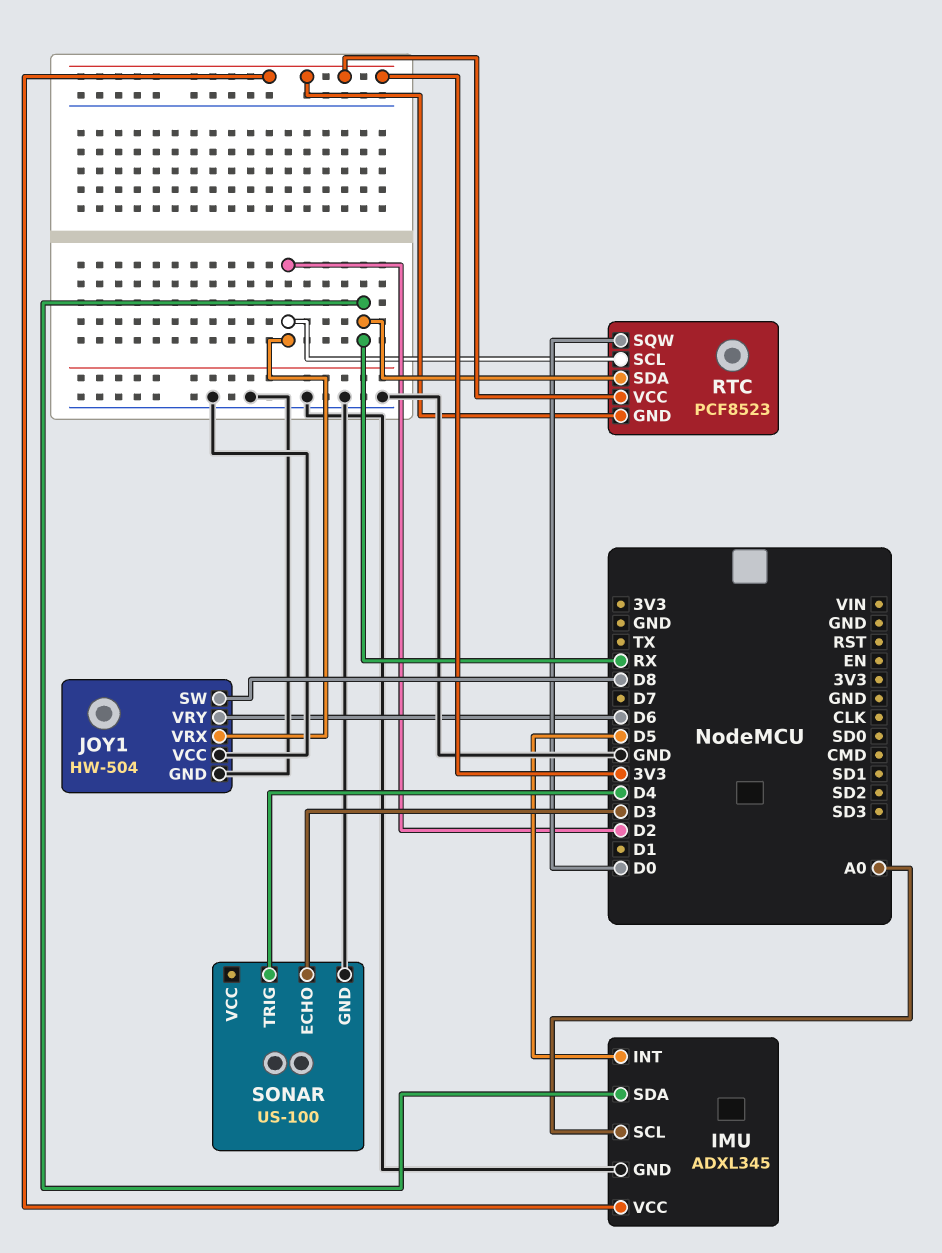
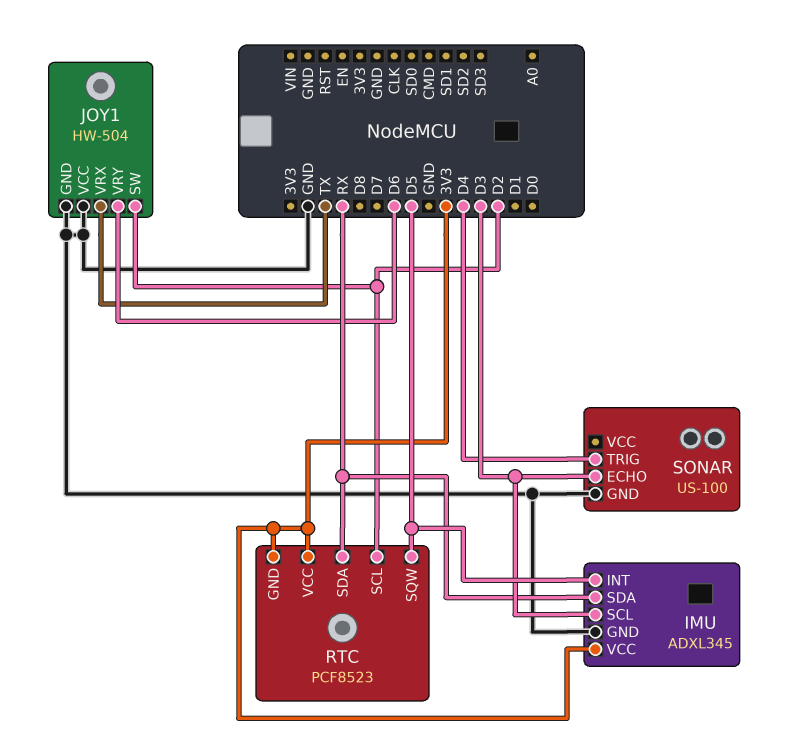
IMU pin SCL: A0 -> D3
JOY1 pin SW: D8 -> D2
JOY1 pin VRX: D2 -> TX
RTC pin SQW: D0 -> D5

